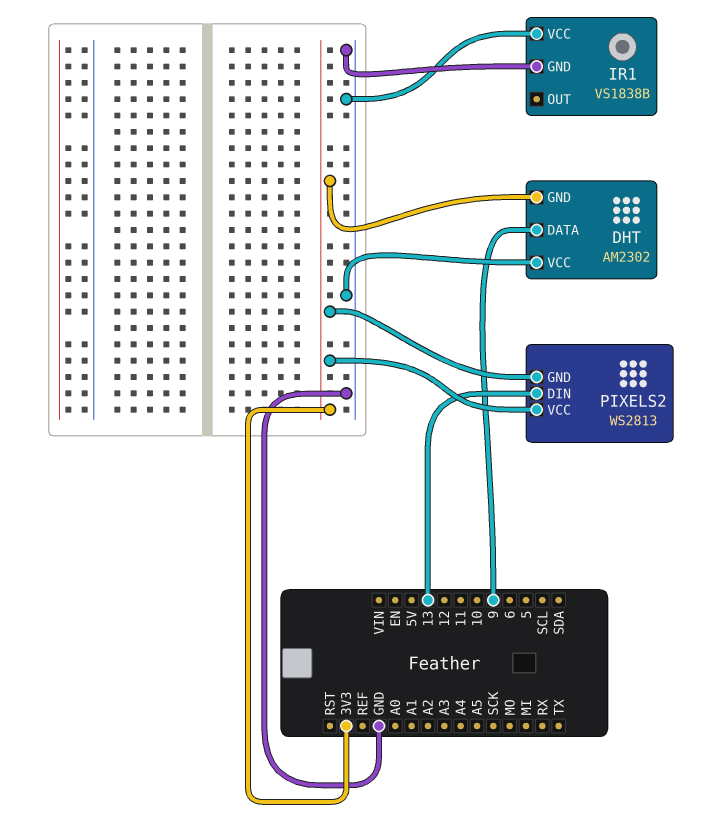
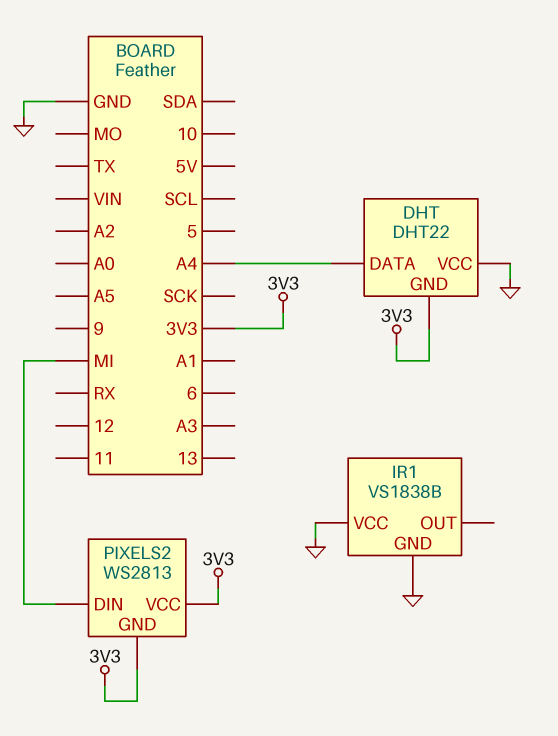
DHT: AM2302 -> DHT22
DHT pin DATA: 9 -> A4
PIXELS2 pin DIN: 13 -> MI

